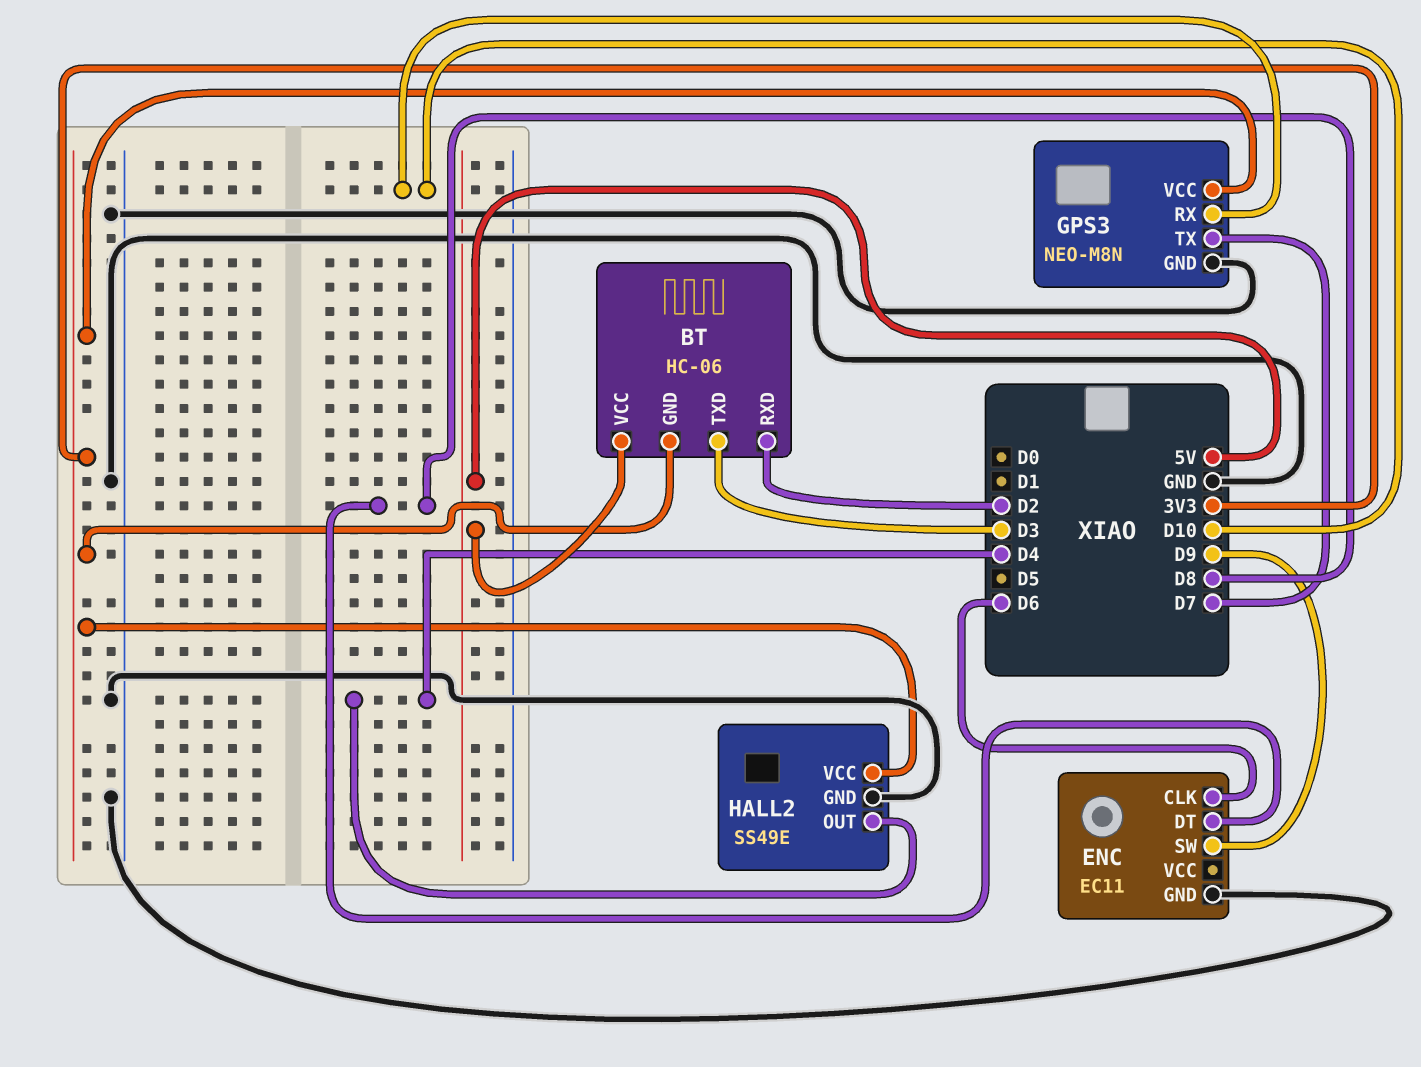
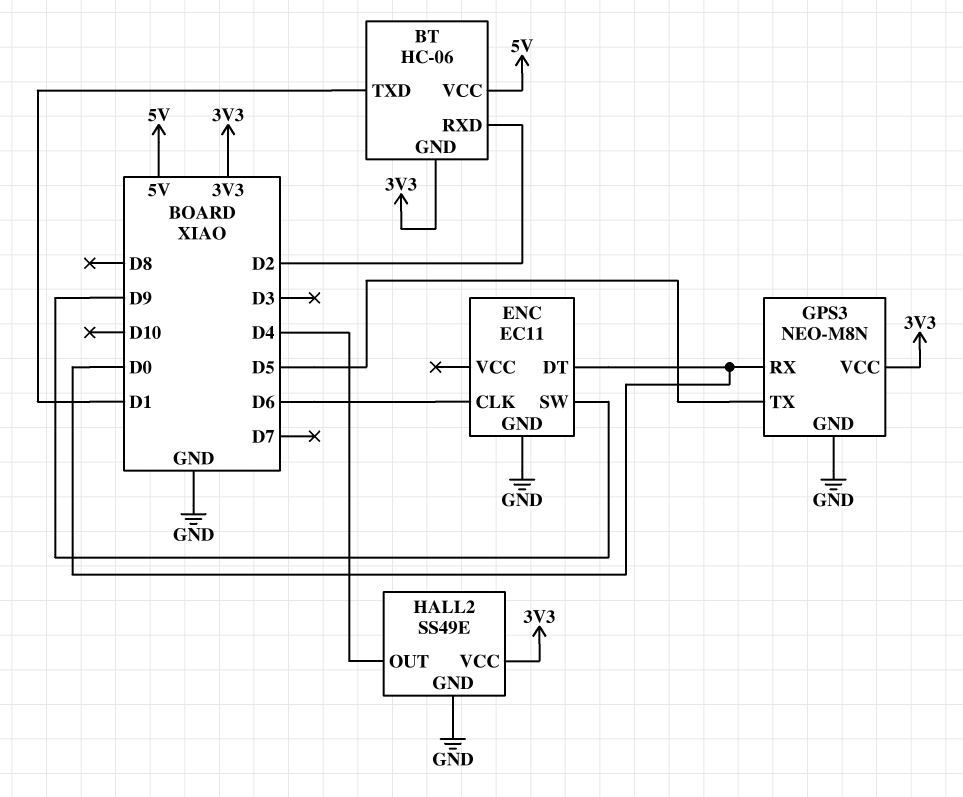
BT pin TXD: D3 -> D1
ENC pin DT: D8 -> D0
GPS3 pin RX: D10 -> D0
GPS3 pin TX: D7 -> D5

